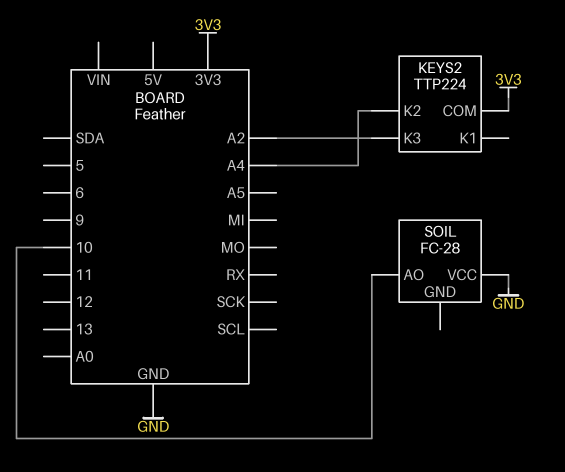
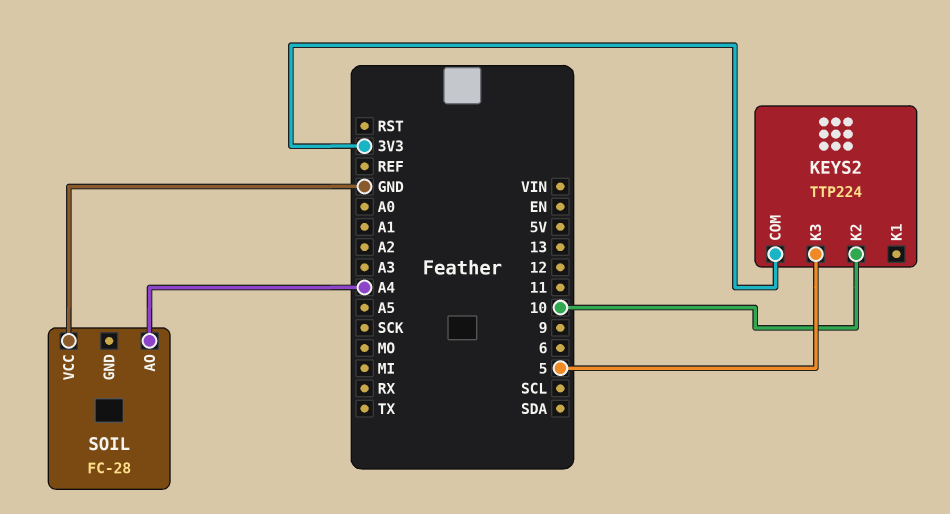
KEYS2 pin K2: A4 -> 10
KEYS2 pin K3: A2 -> 5
SOIL pin AO: 10 -> A4

